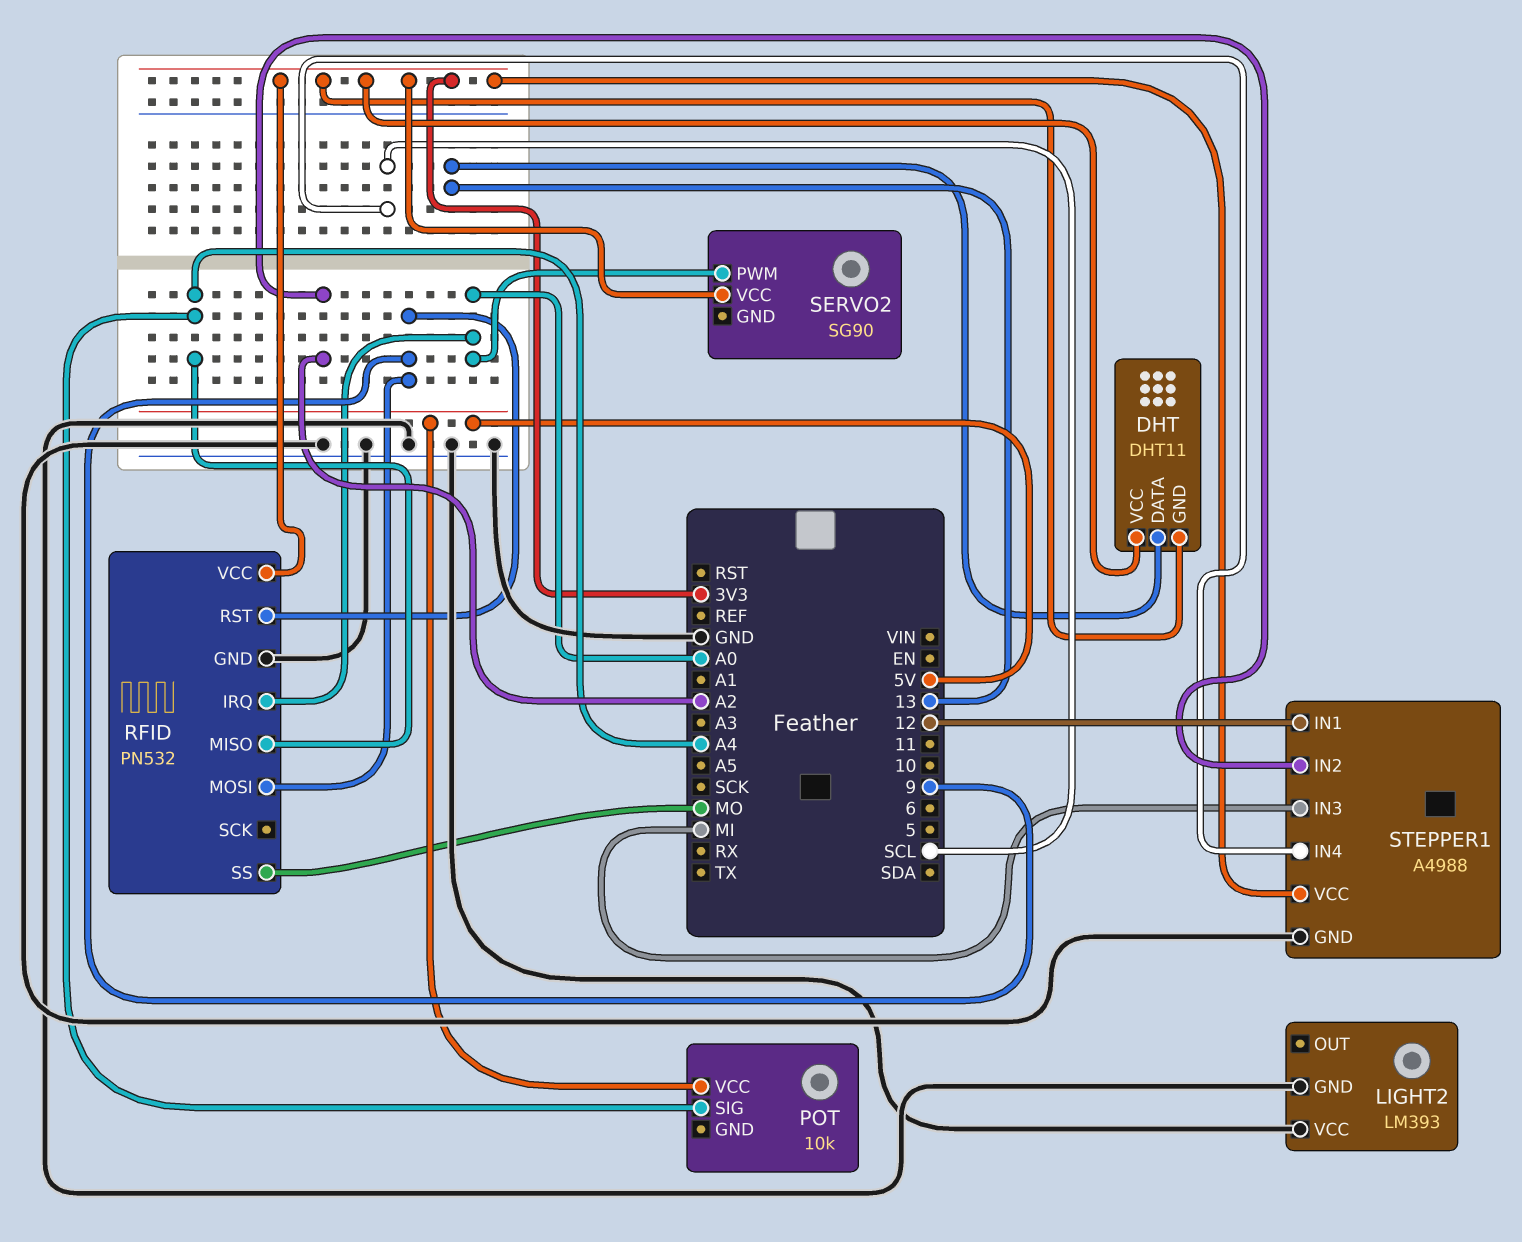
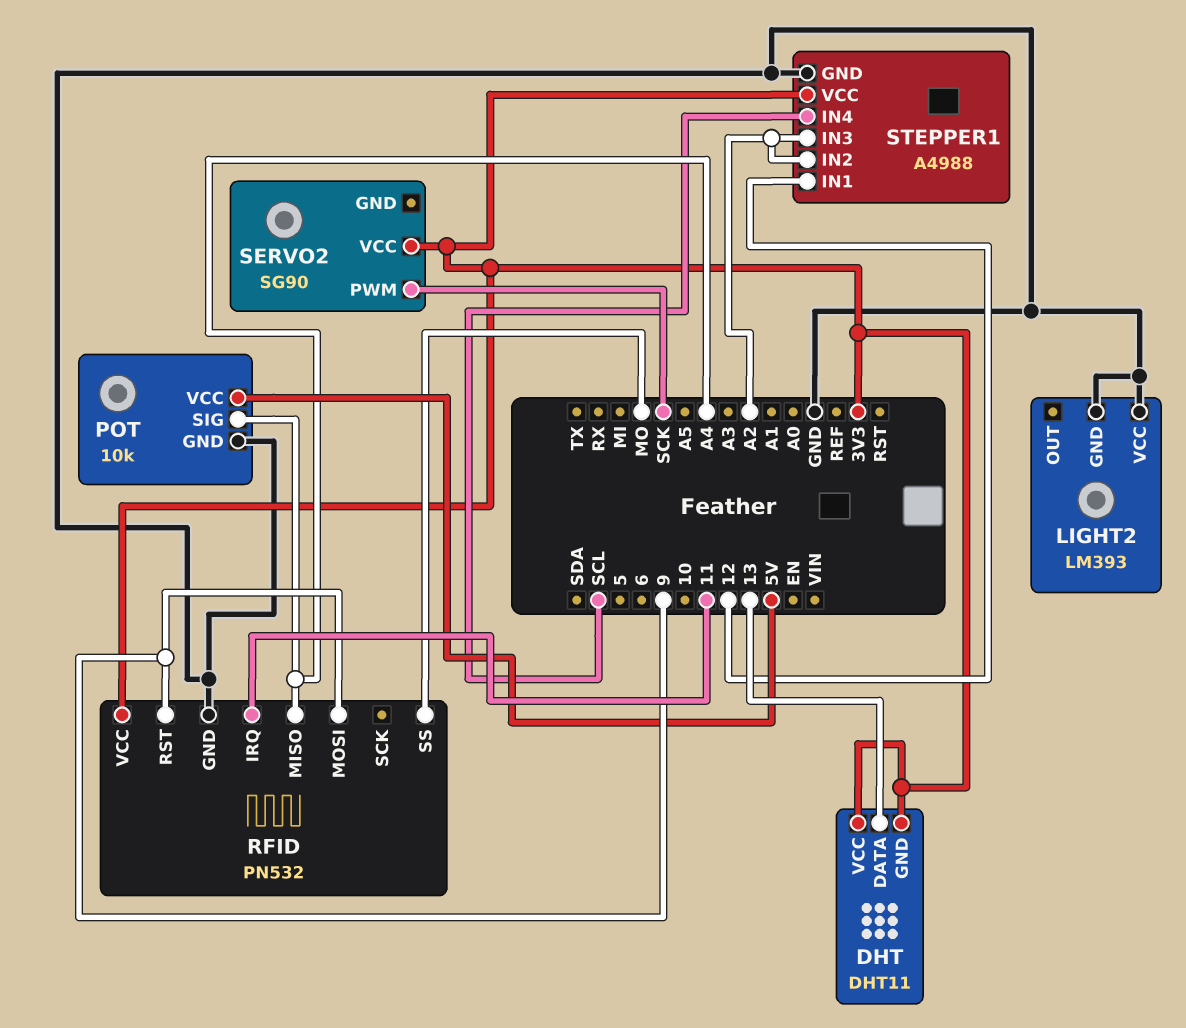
POT pin GND: none -> GND
RFID pin IRQ: A0 -> 11
SERVO2 pin PWM: A0 -> SCK
STEPPER1 pin IN3: MI -> A2

